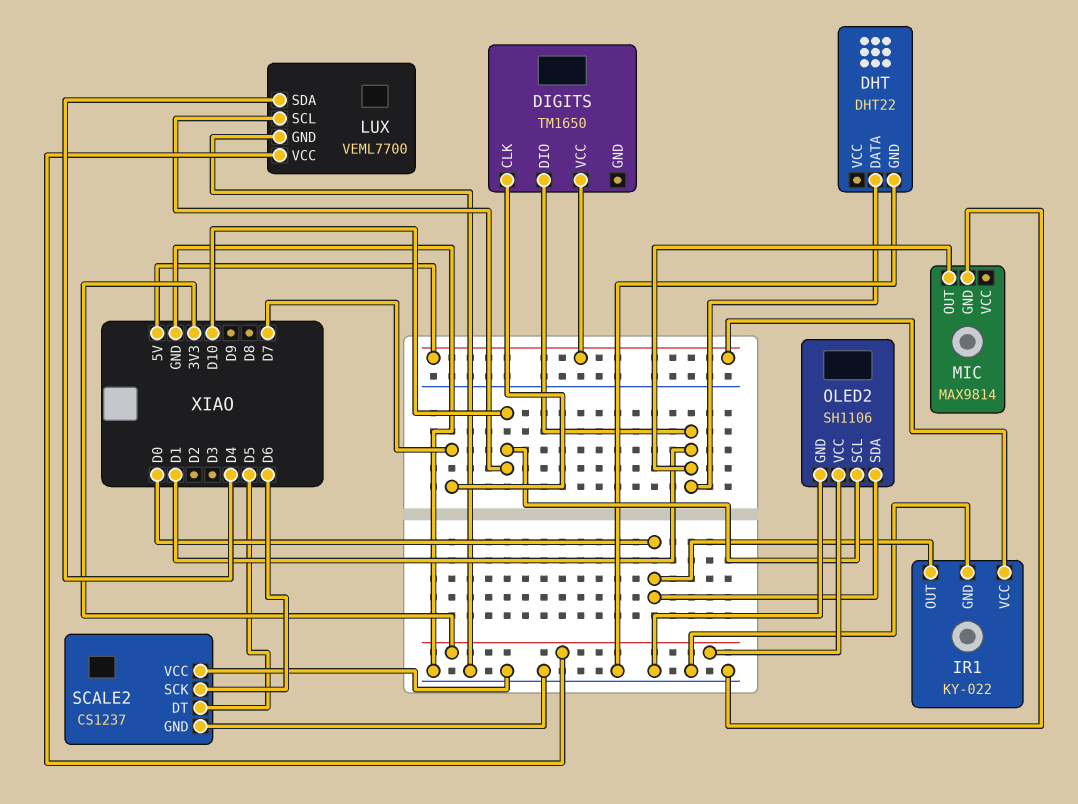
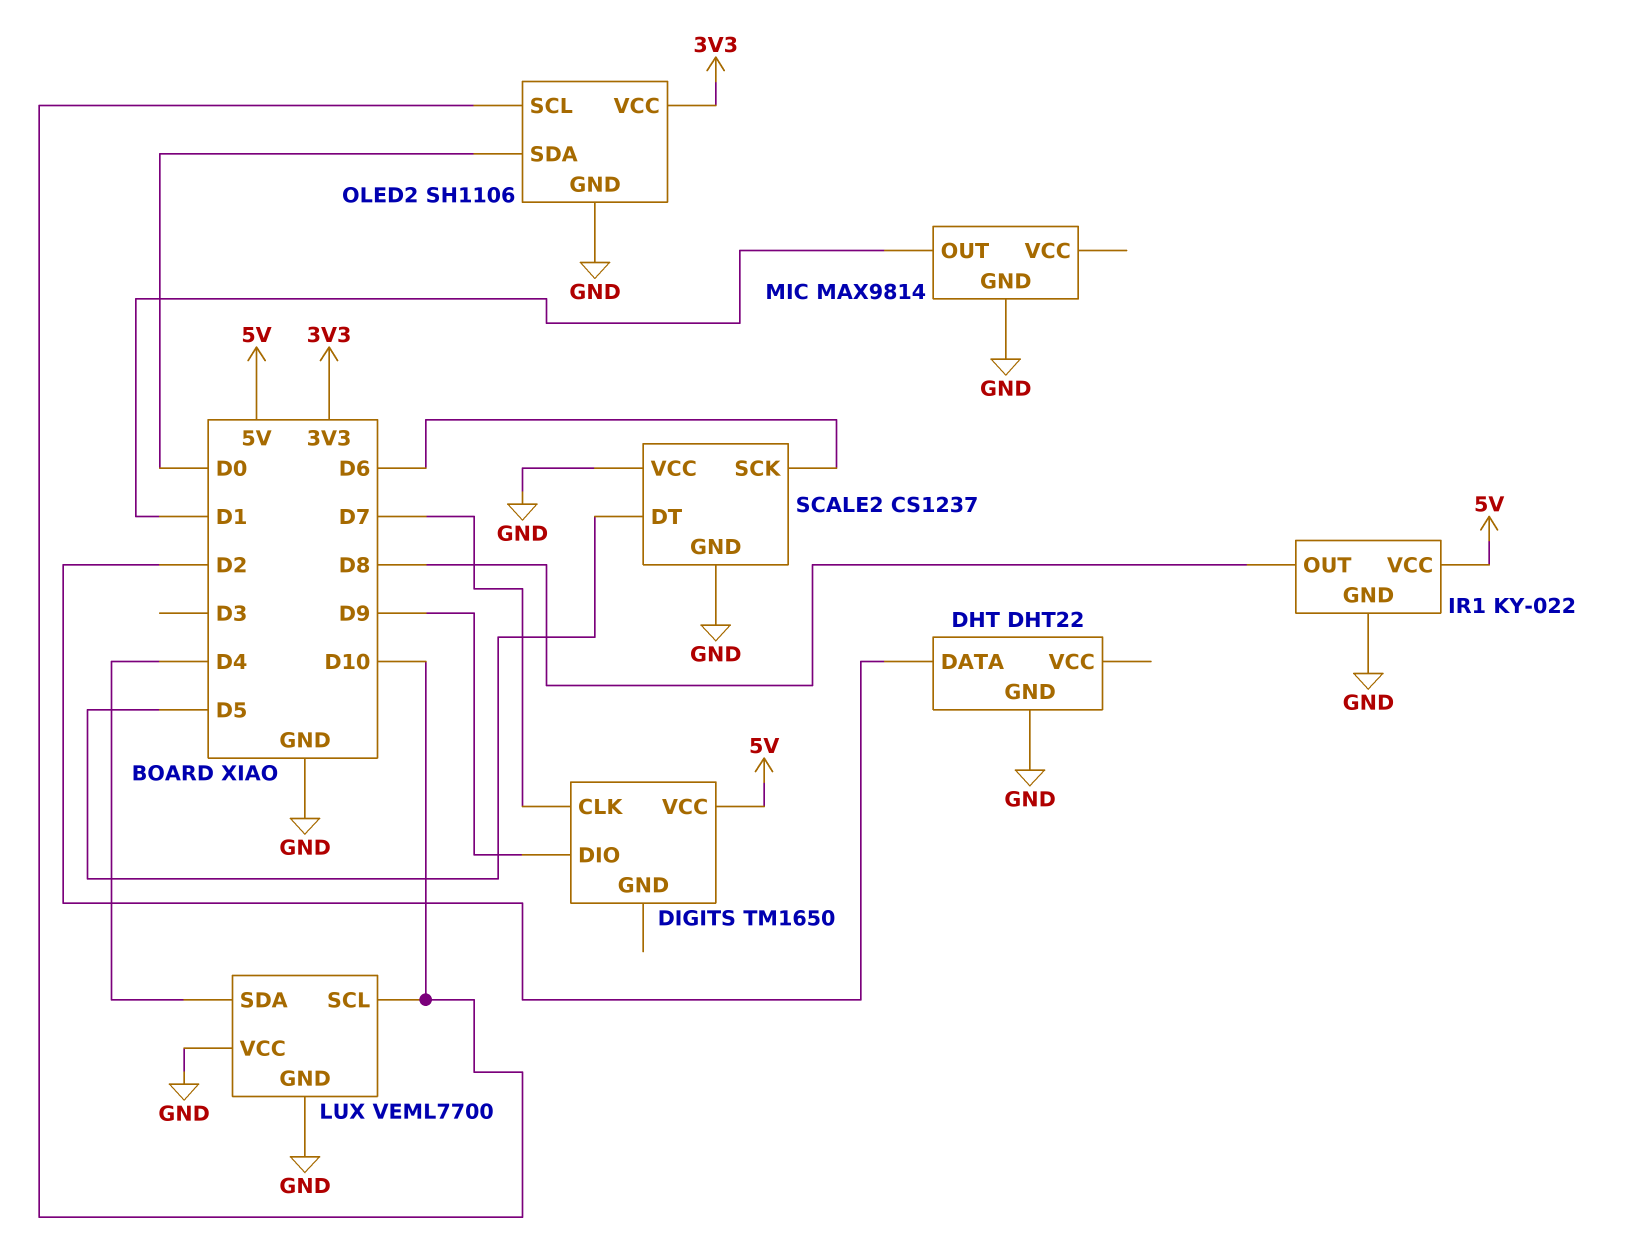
DHT pin DATA: D1 -> D2
DIGITS pin DIO: D1 -> D9
IR1 pin OUT: D0 -> D8
LUX pin VCC: 3V3 -> GND

